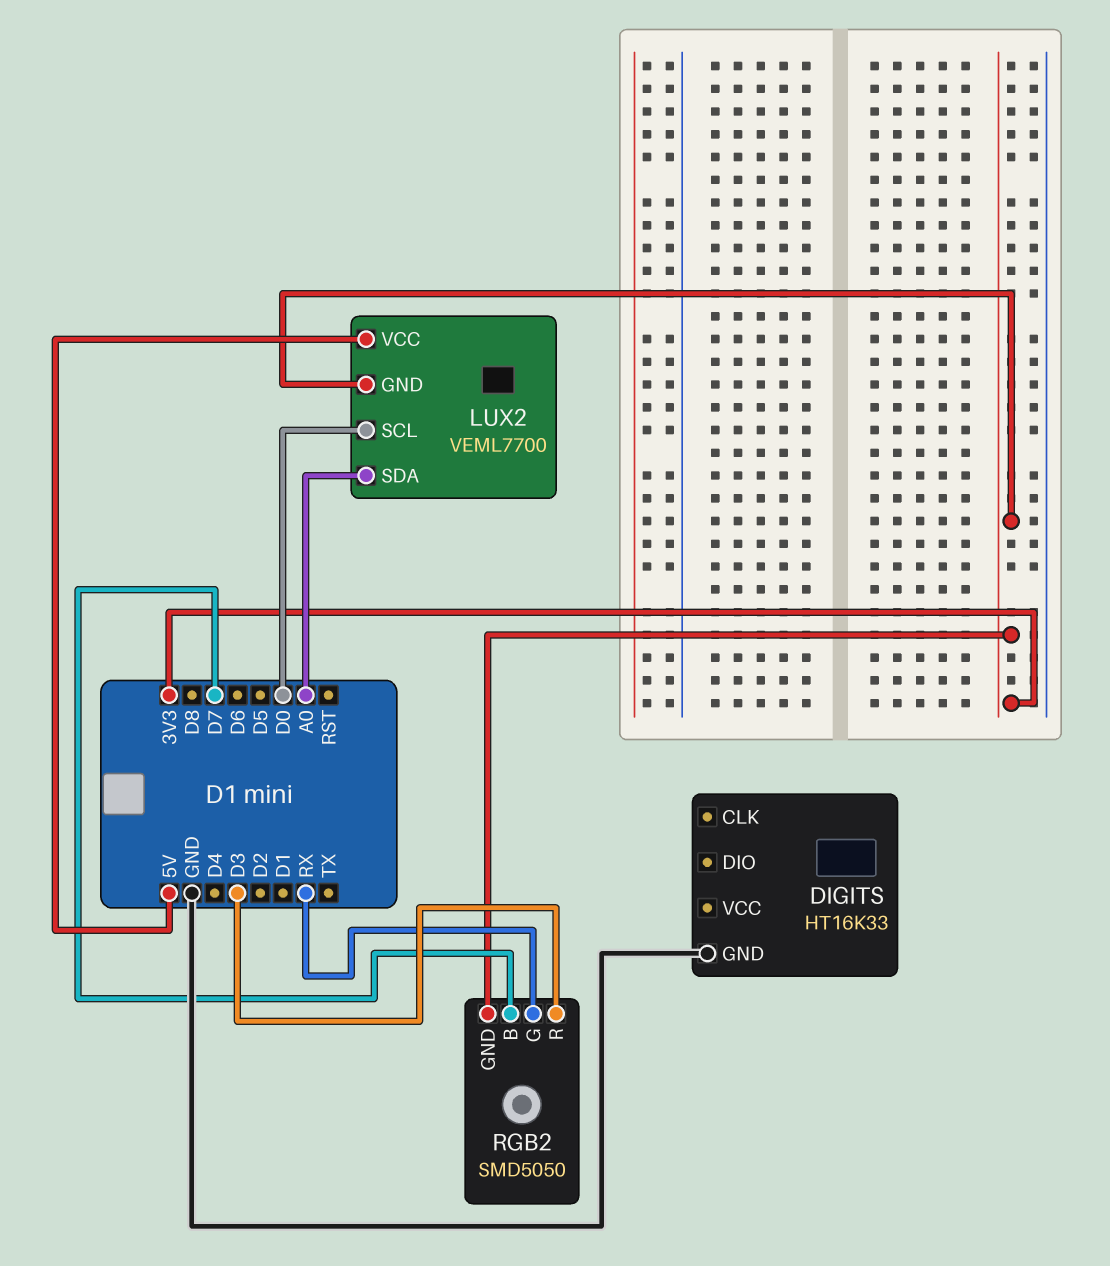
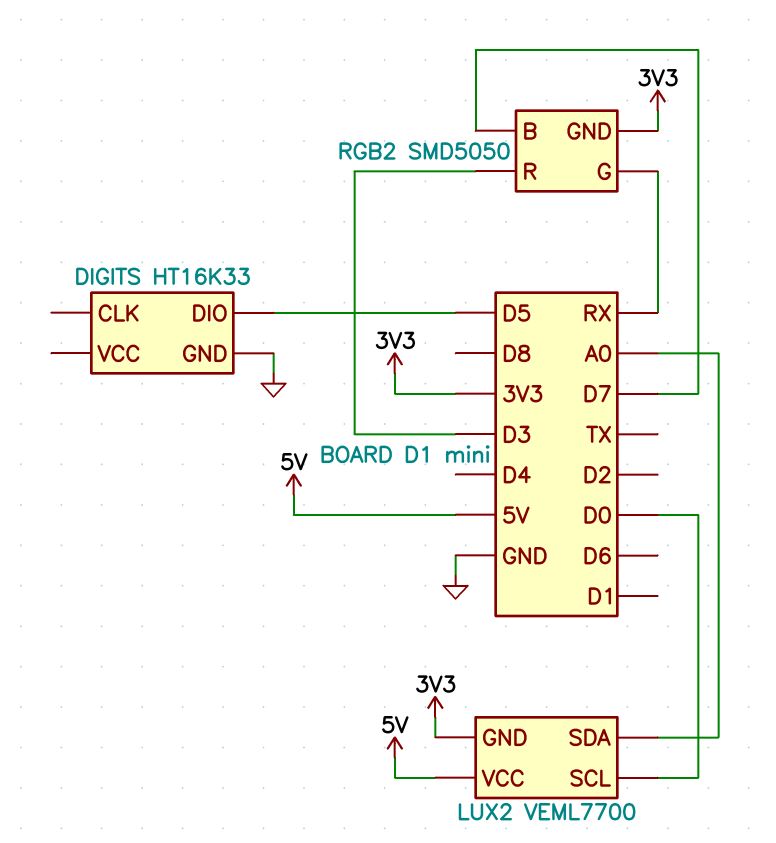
DIGITS pin DIO: none -> D5

